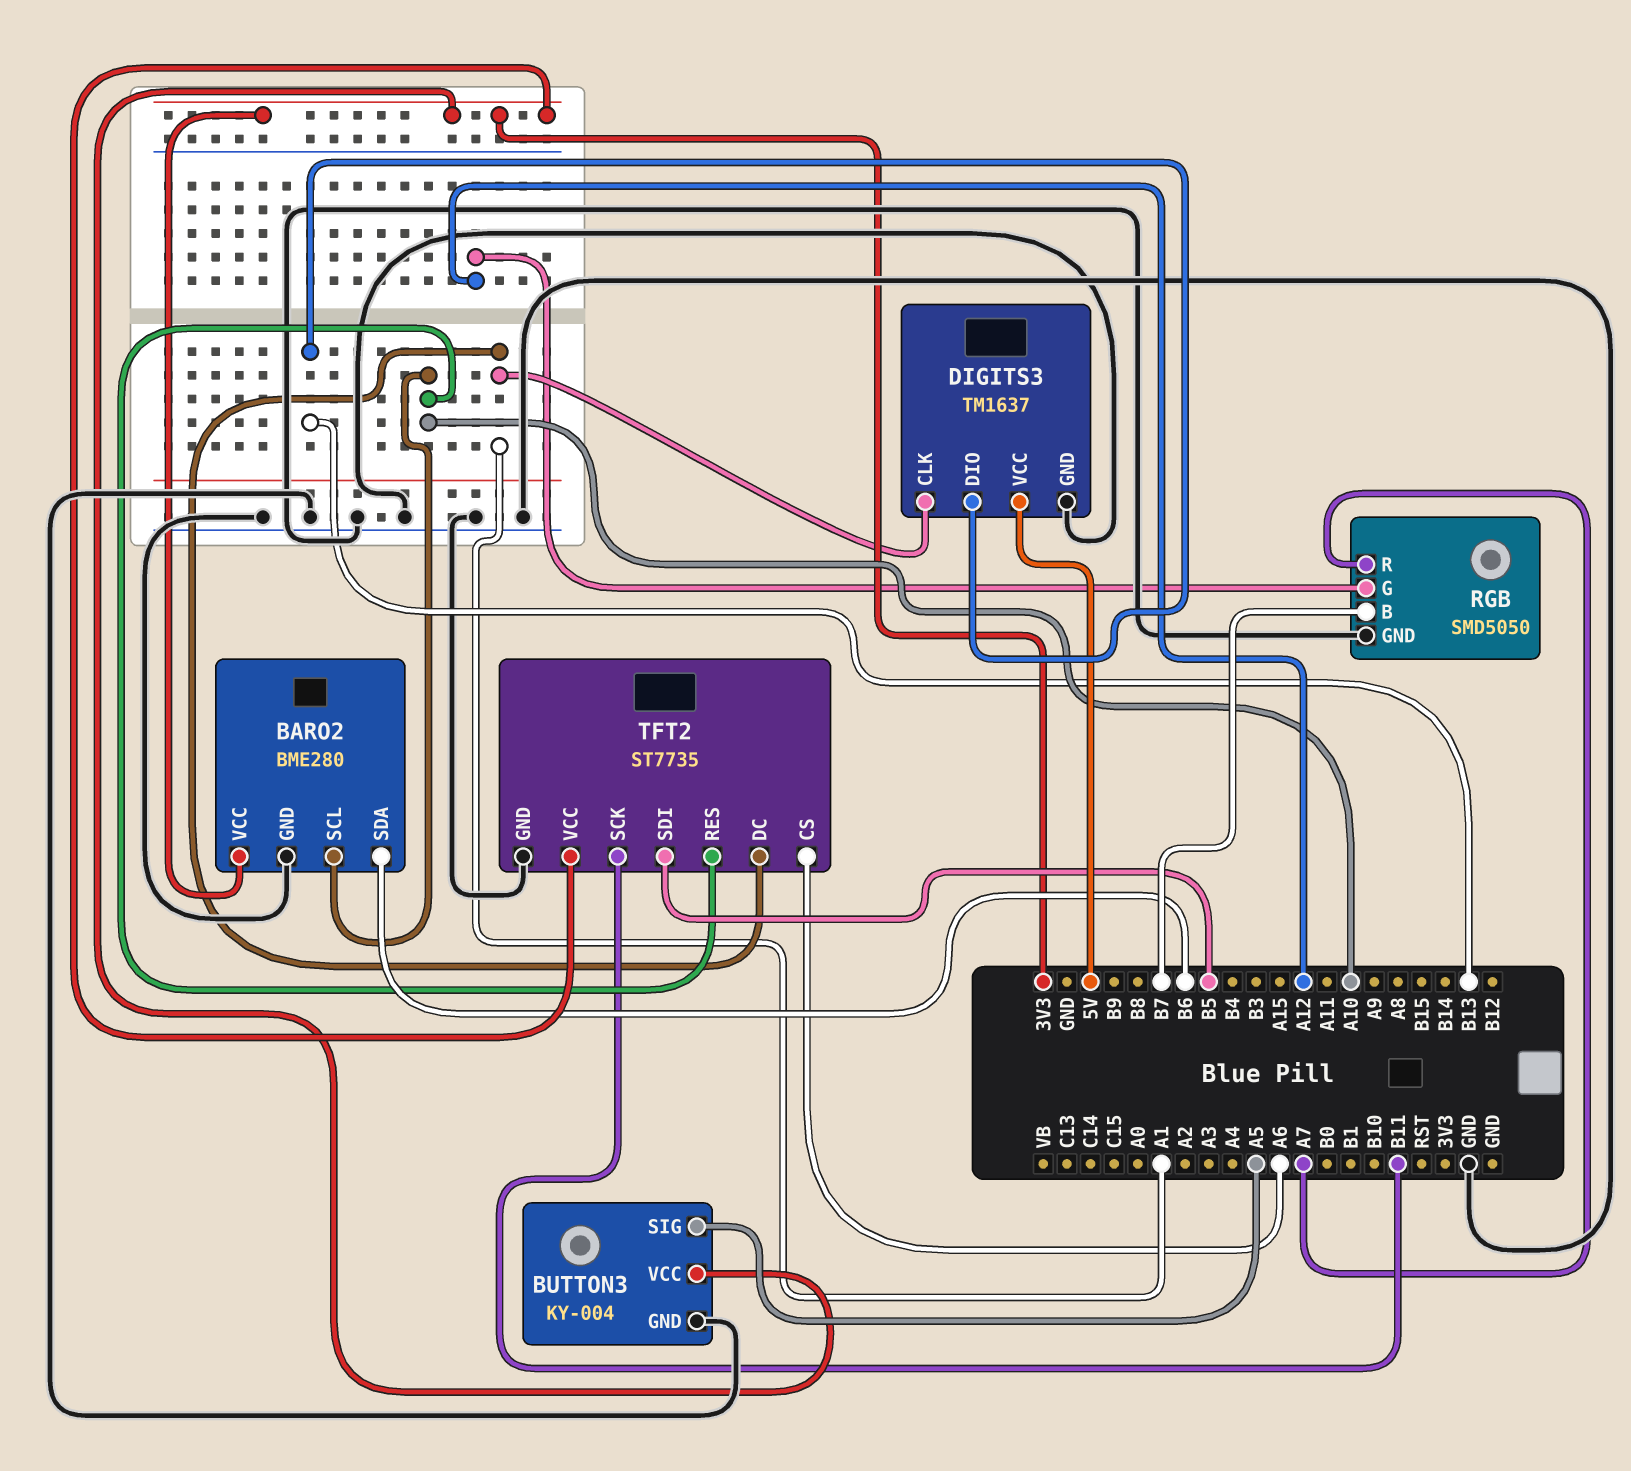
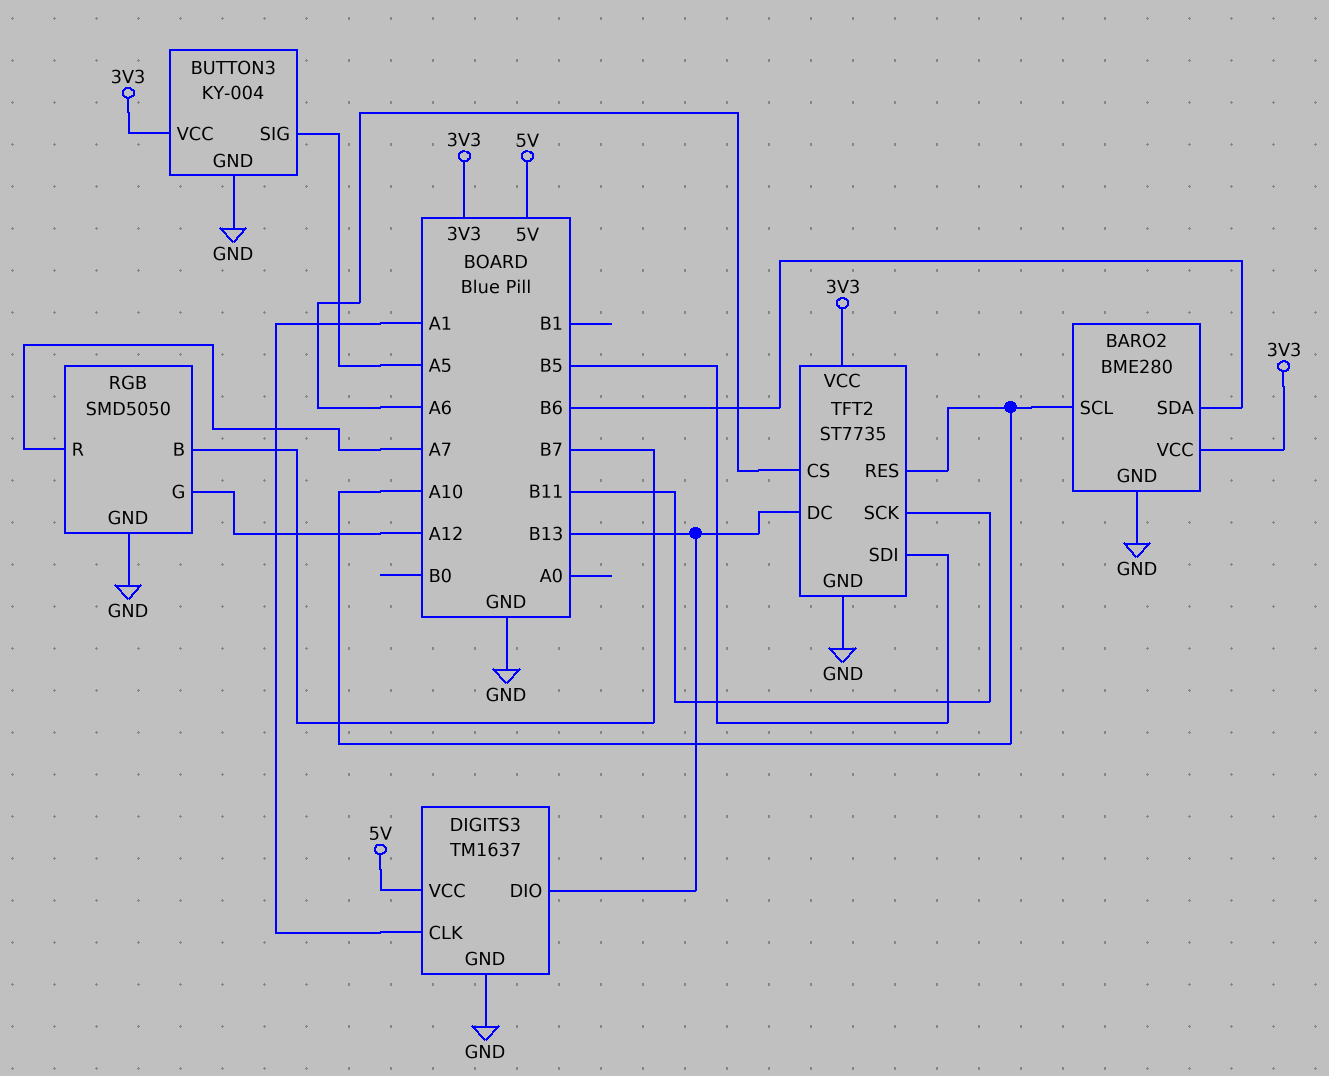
TFT2 pin DC: A1 -> B13

